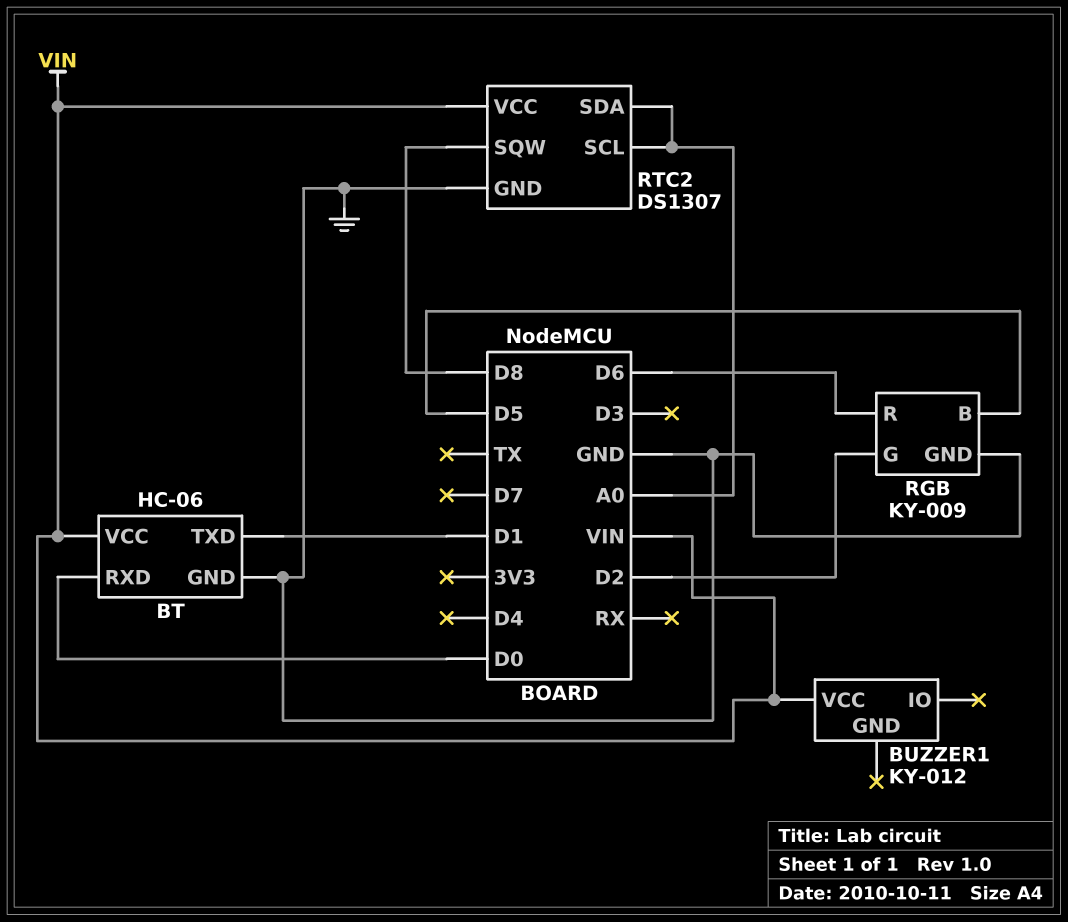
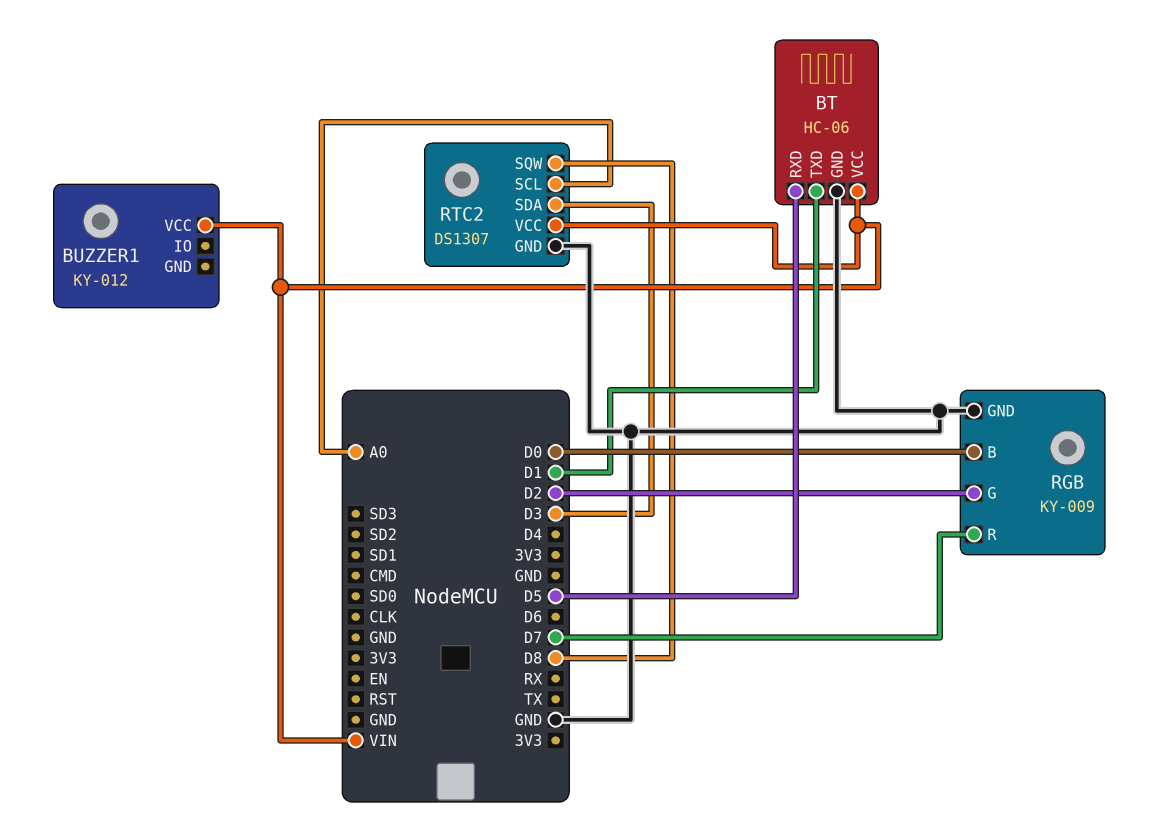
BT pin RXD: D0 -> D5
RGB pin B: D5 -> D0
RGB pin R: D6 -> D7
RTC2 pin SDA: A0 -> D3

